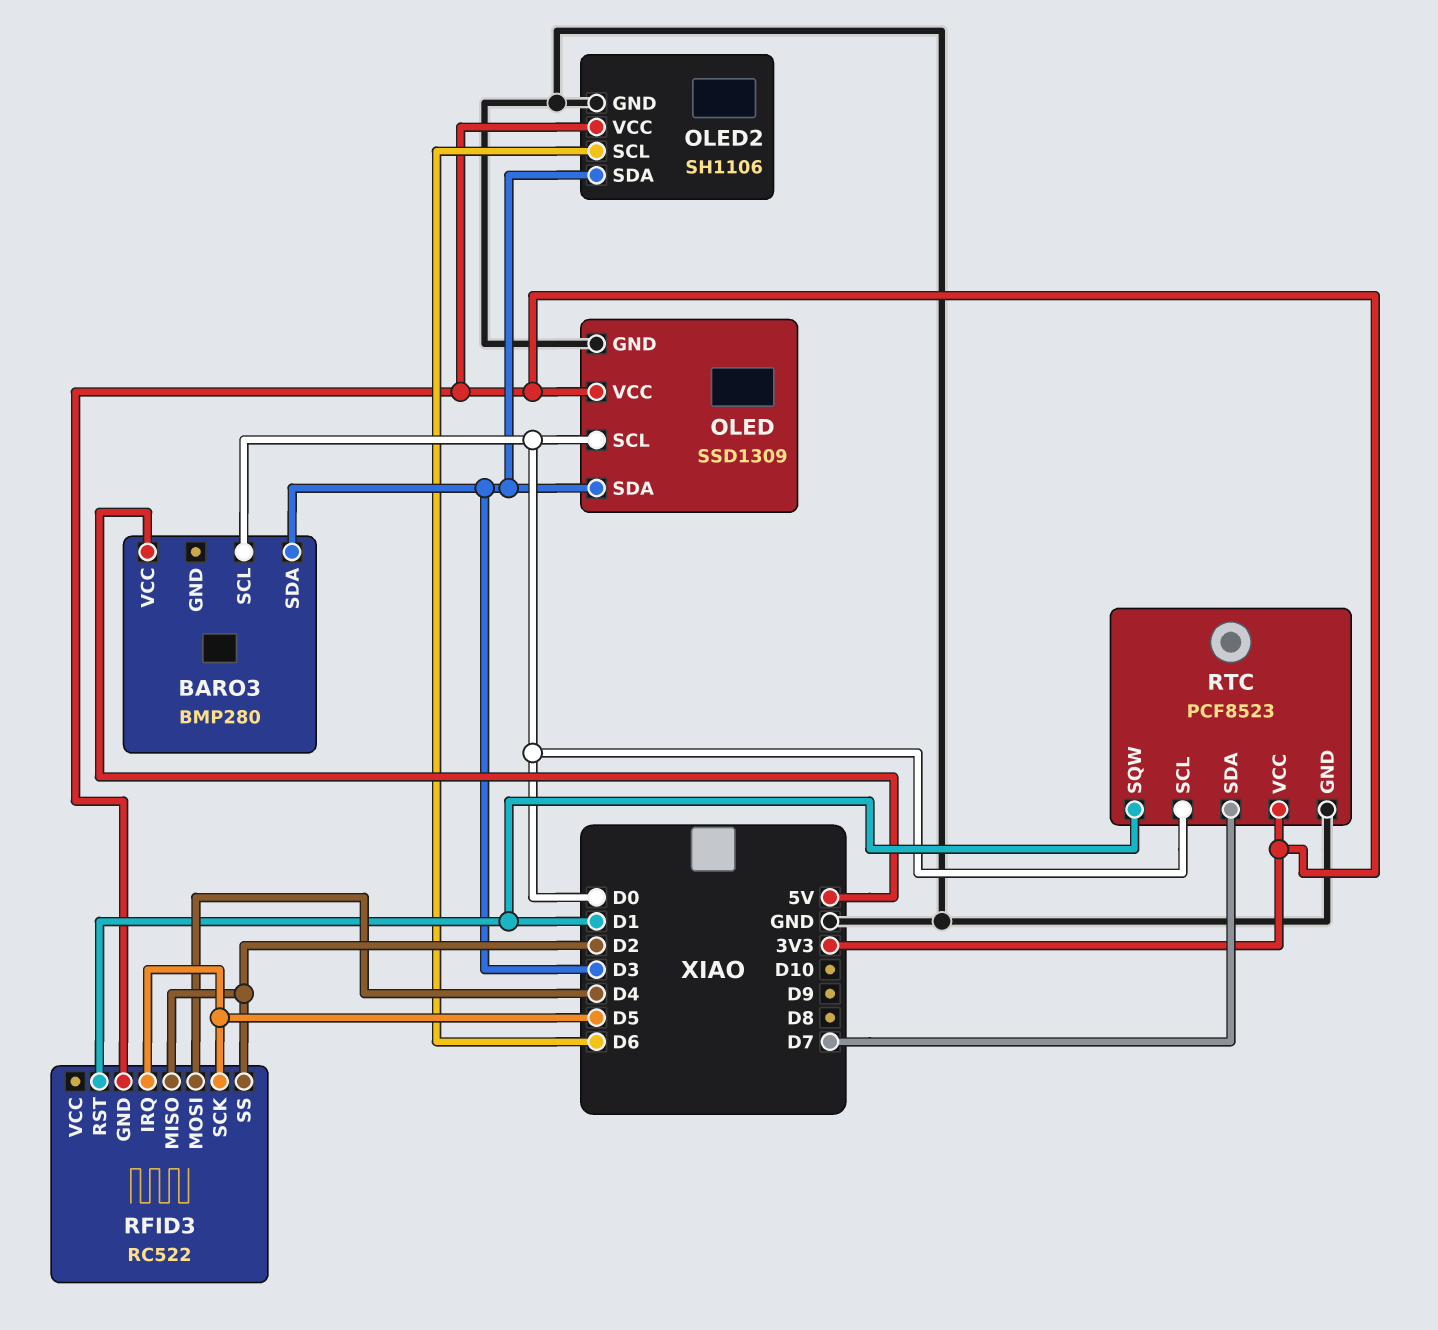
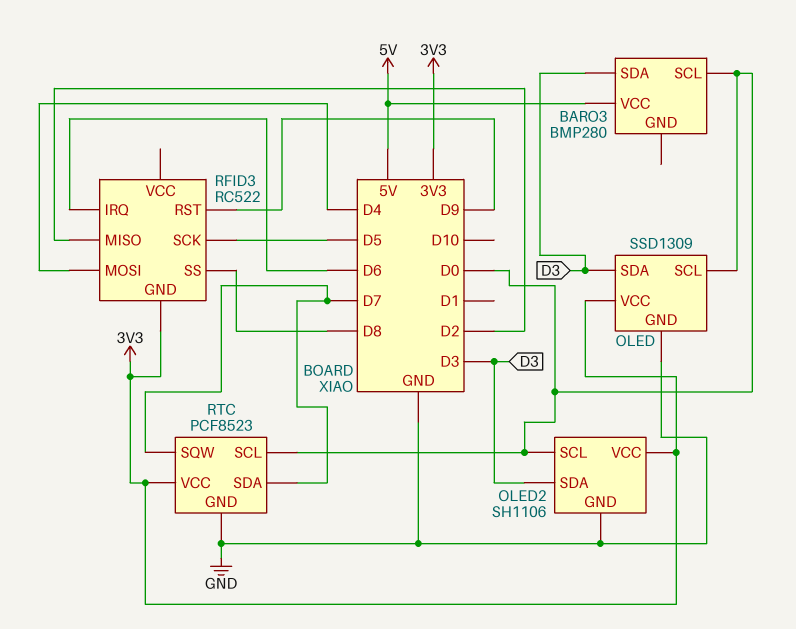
OLED2 pin SCL: D6 -> D0
RFID3 pin IRQ: D5 -> D6
RFID3 pin RST: D1 -> D9
RFID3 pin SS: D2 -> D8
RTC pin SQW: D1 -> D7

